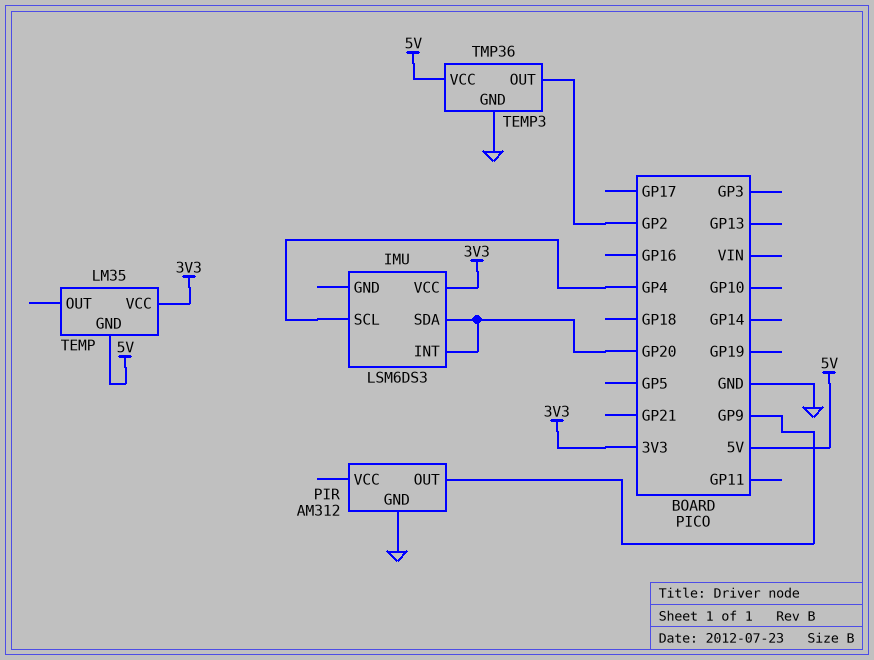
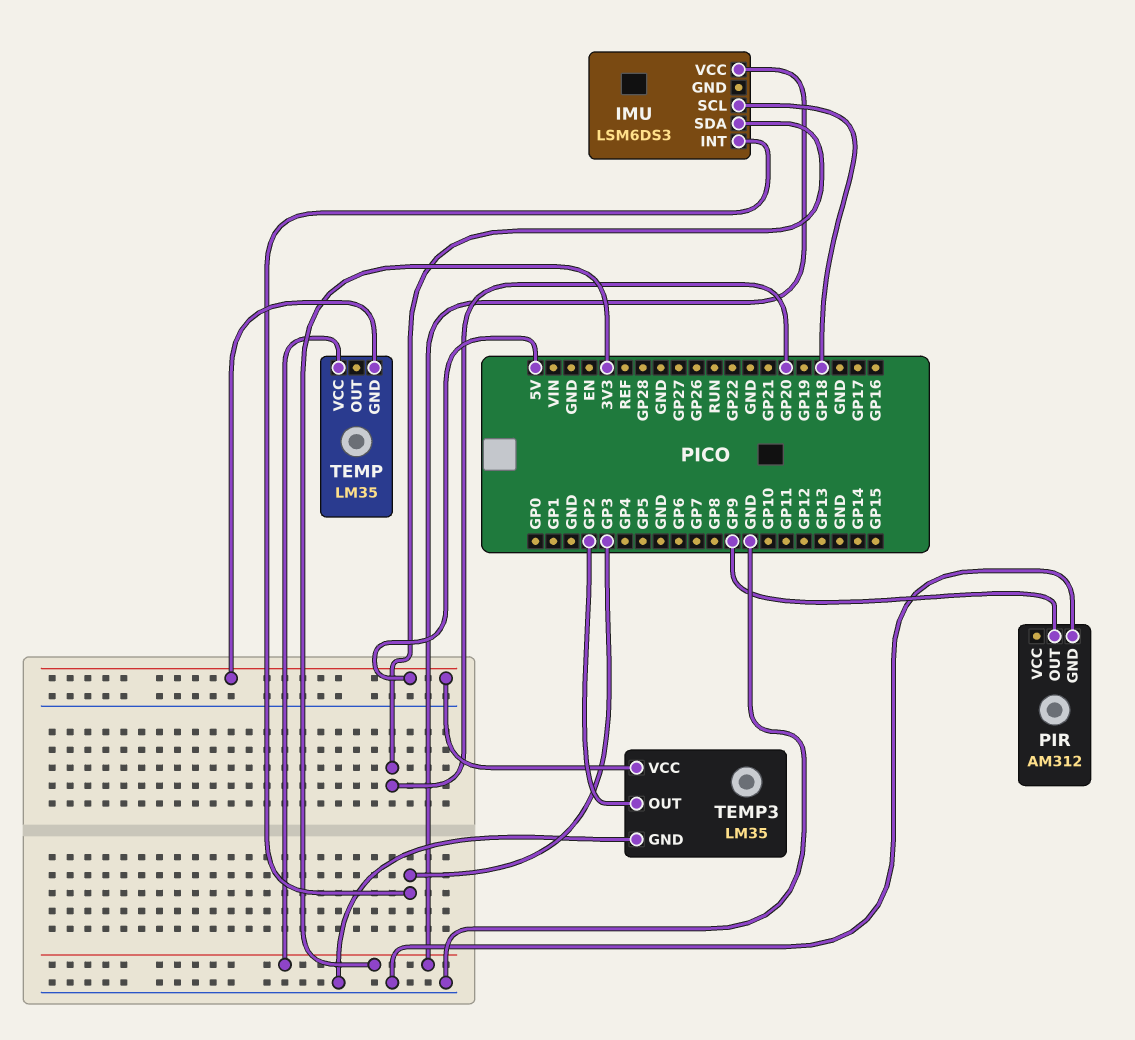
IMU pin INT: GP20 -> GP3
IMU pin SCL: GP4 -> GP18
TEMP3: TMP36 -> LM35

